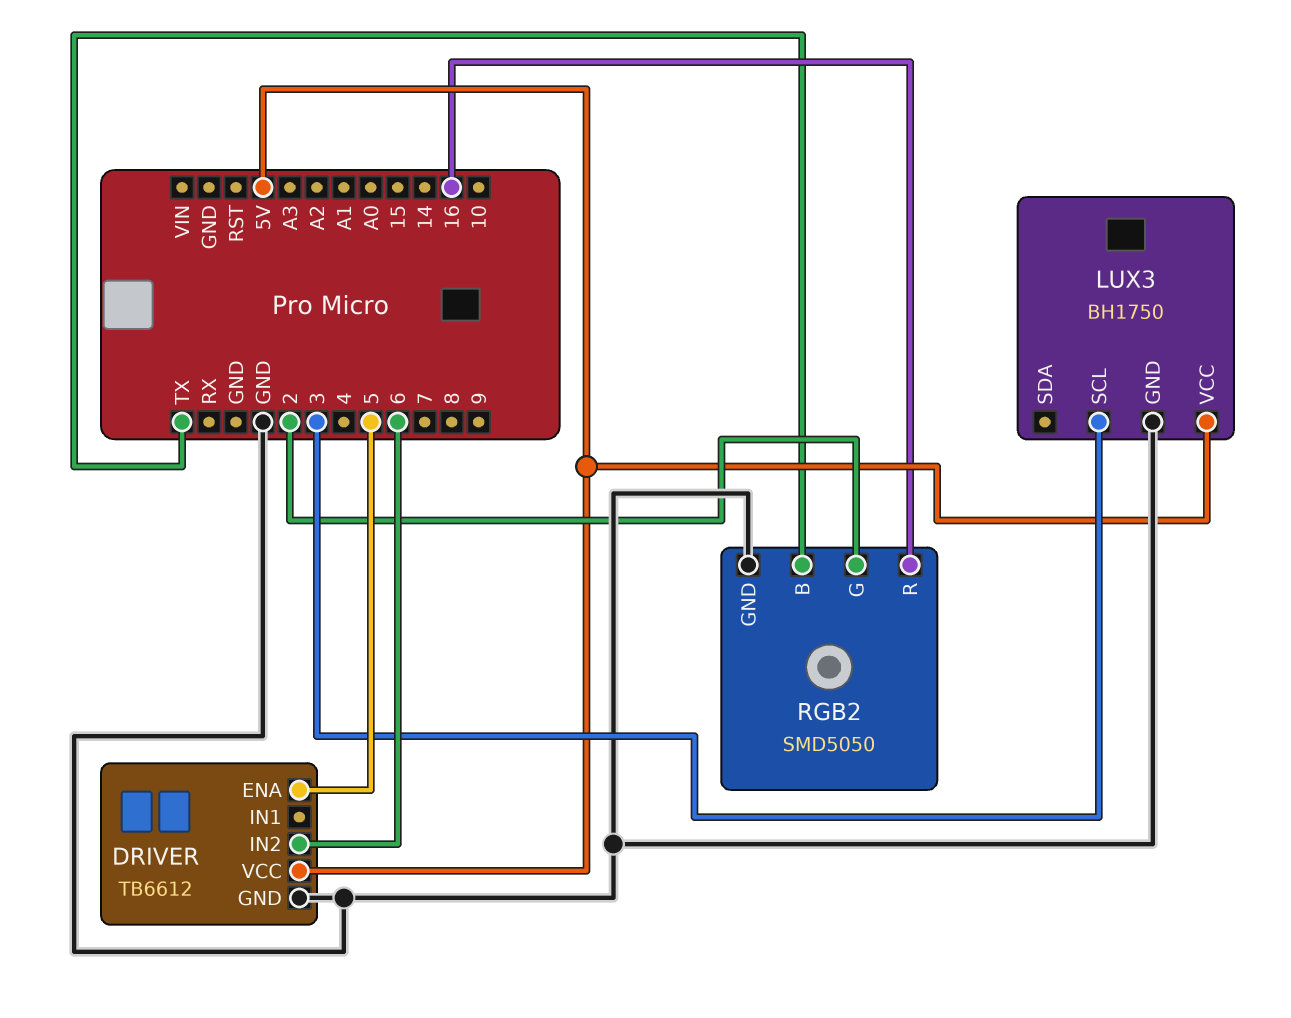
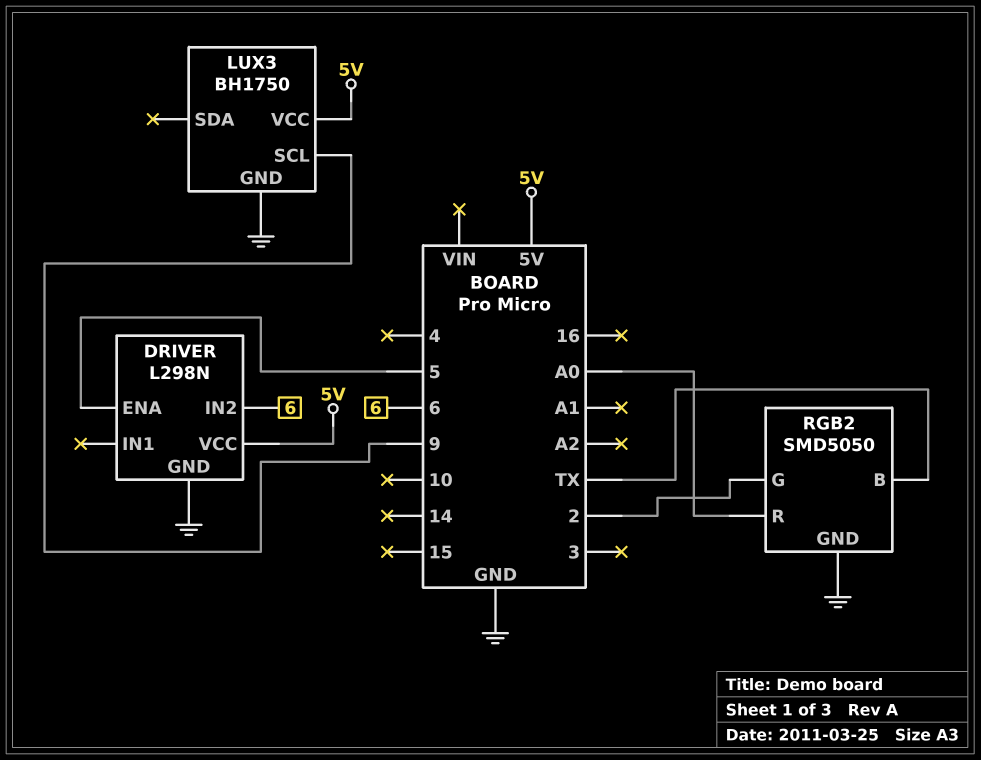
DRIVER: TB6612 -> L298N
LUX3 pin SCL: 3 -> 9
RGB2 pin R: 16 -> A0

